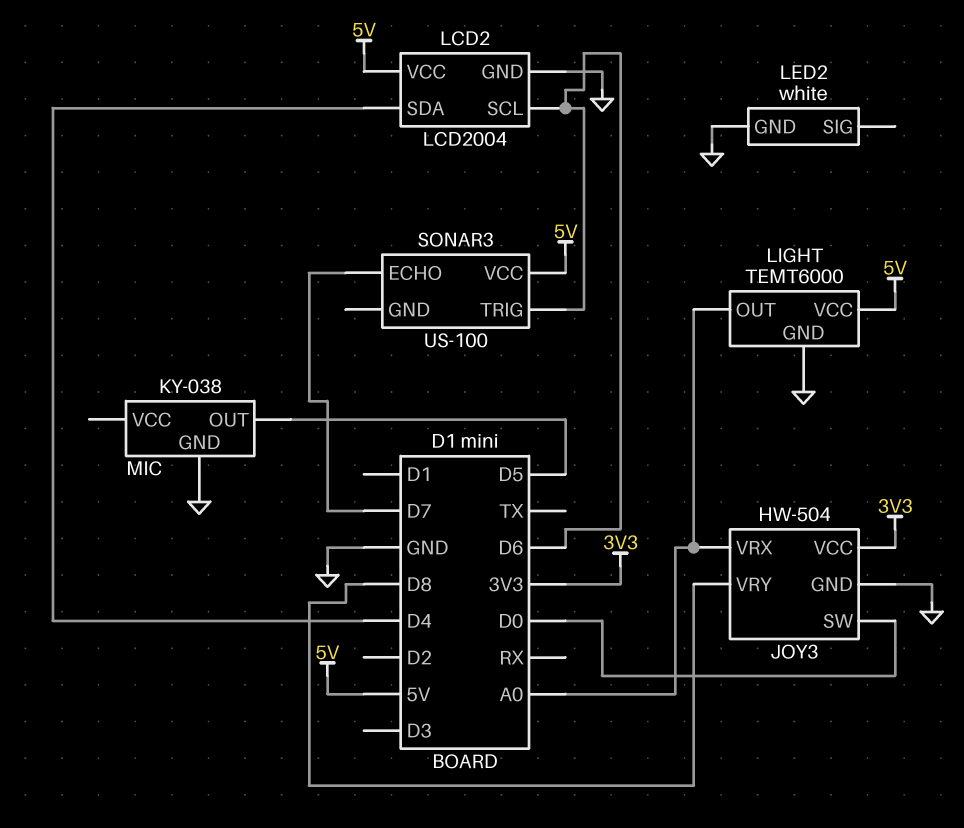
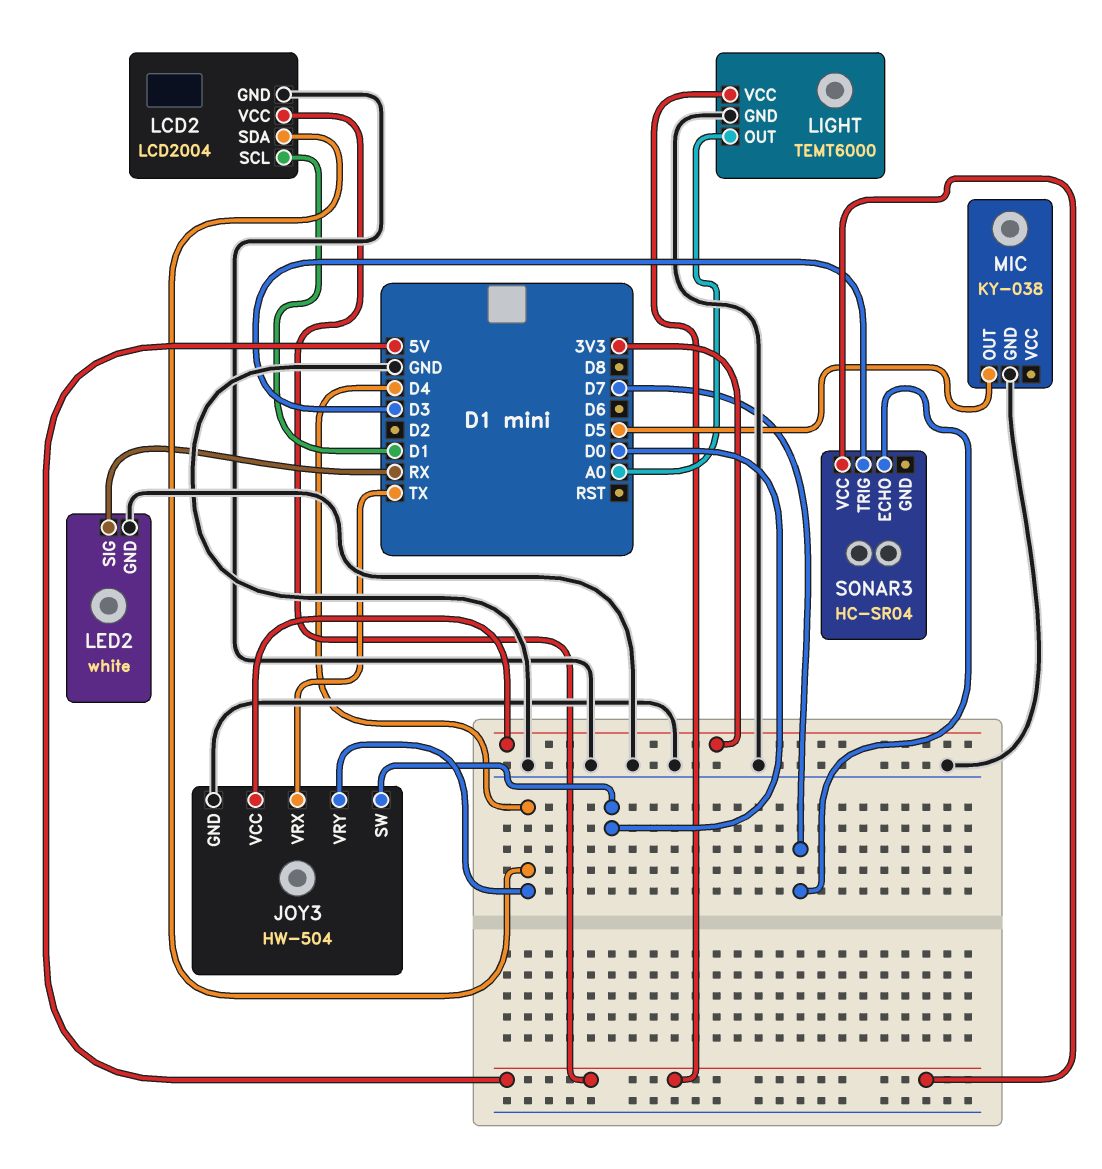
JOY3 pin VRX: A0 -> TX
JOY3 pin VRY: D8 -> D4
LCD2 pin SCL: D6 -> D1
LED2 pin SIG: none -> RX
SONAR3: US-100 -> HC-SR04
SONAR3 pin TRIG: D6 -> D3

